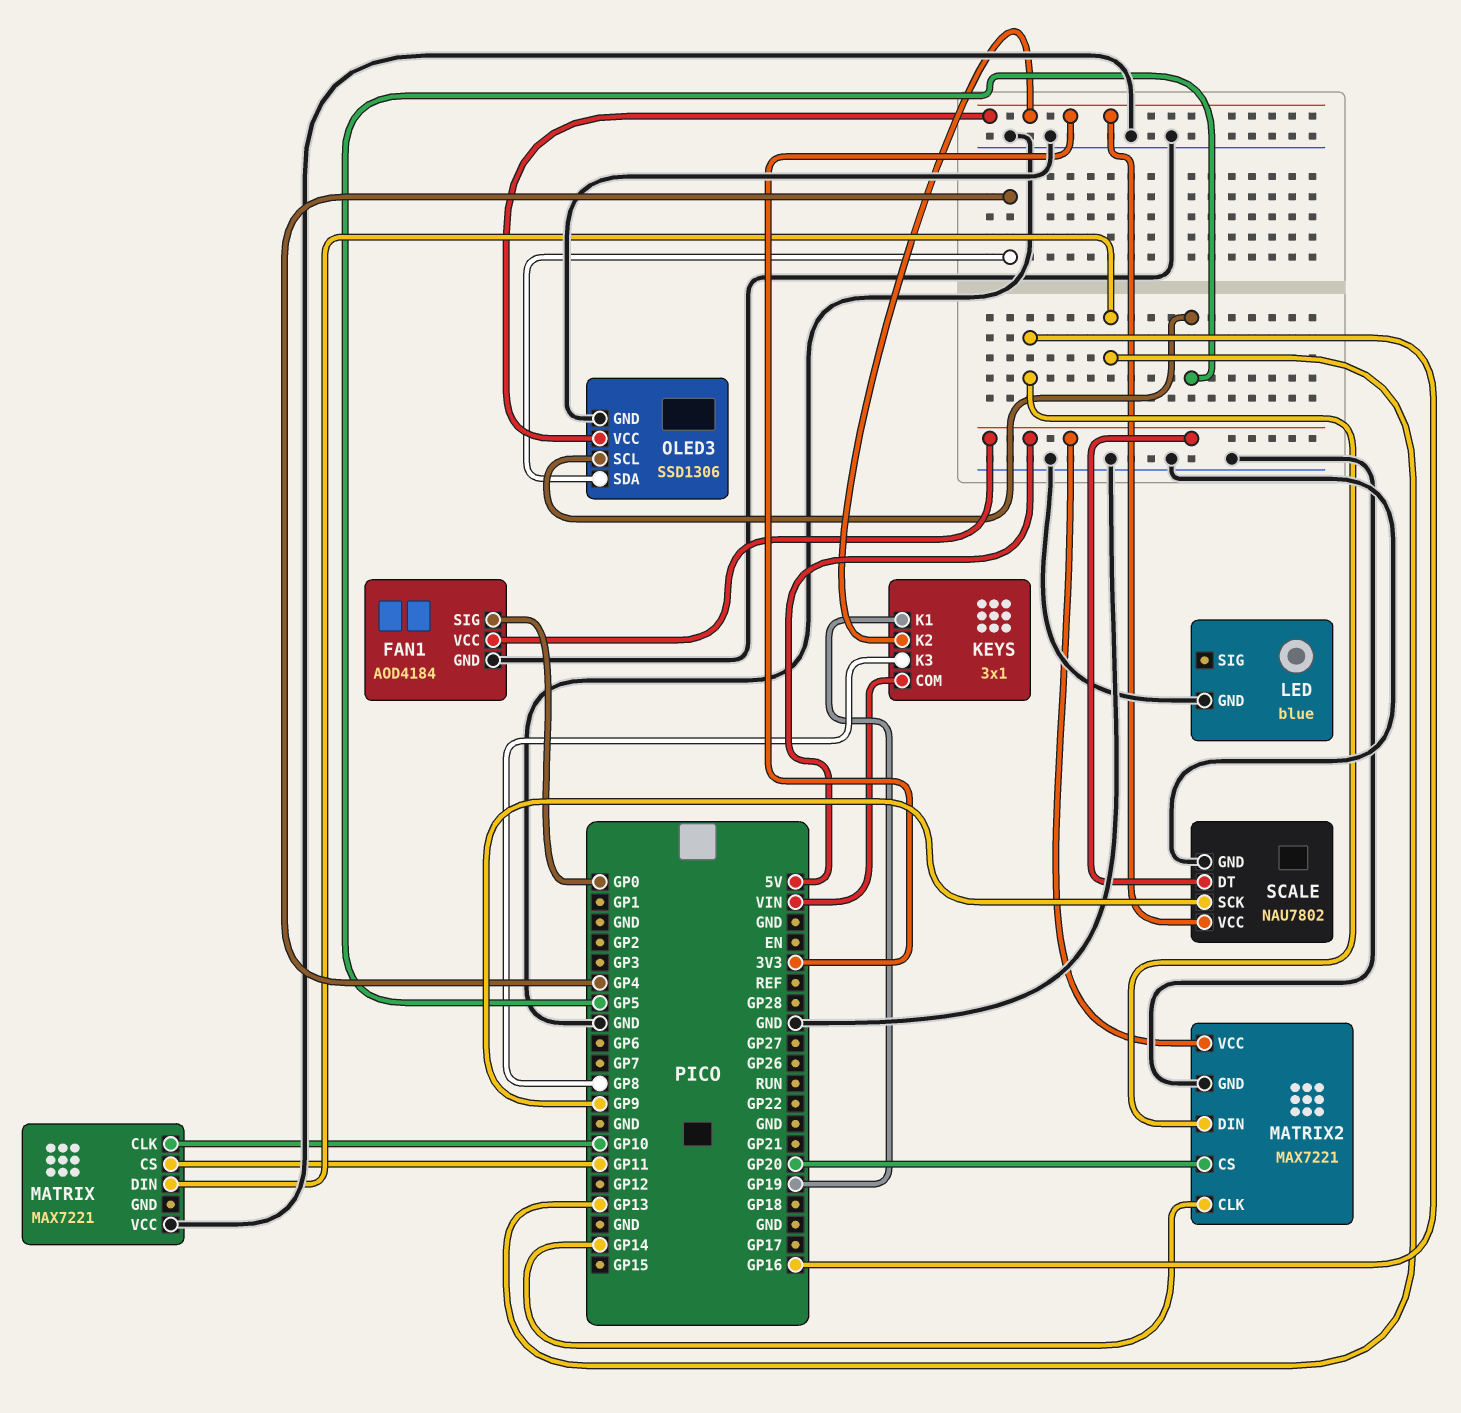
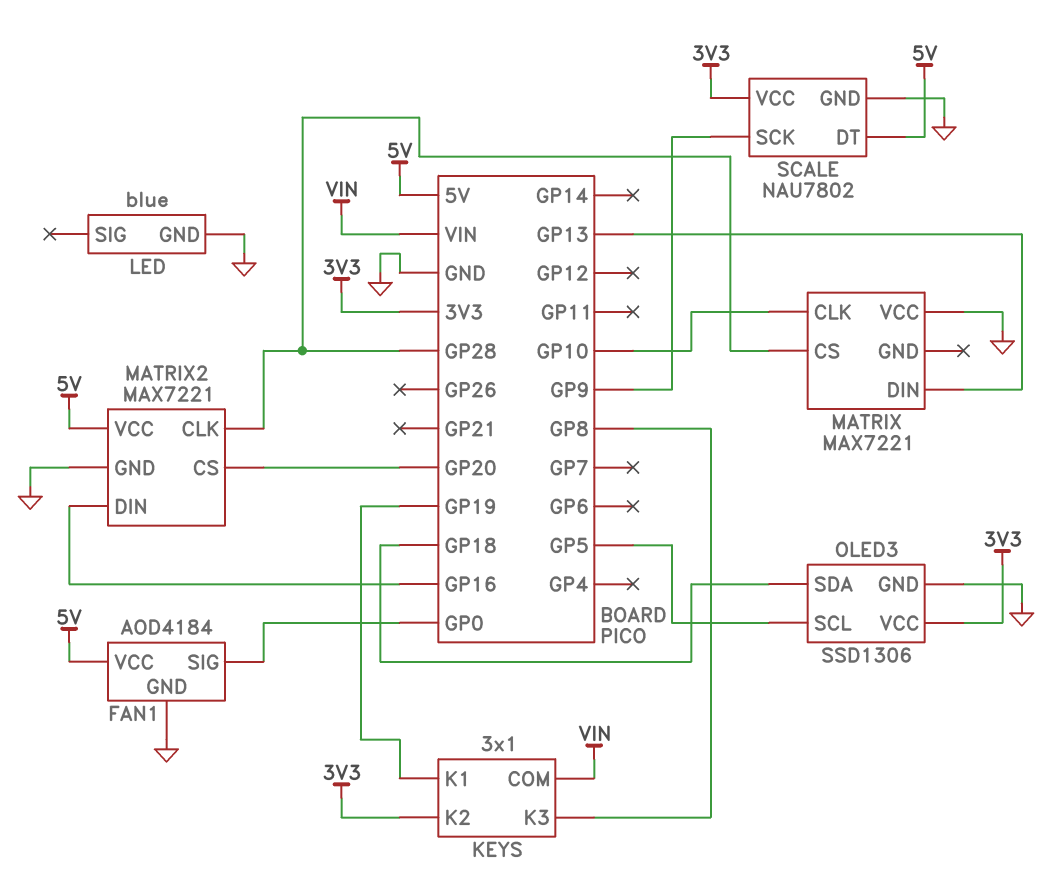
MATRIX pin CS: GP11 -> GP28
MATRIX2 pin CLK: GP14 -> GP28
OLED3 pin SDA: GP4 -> GP18

